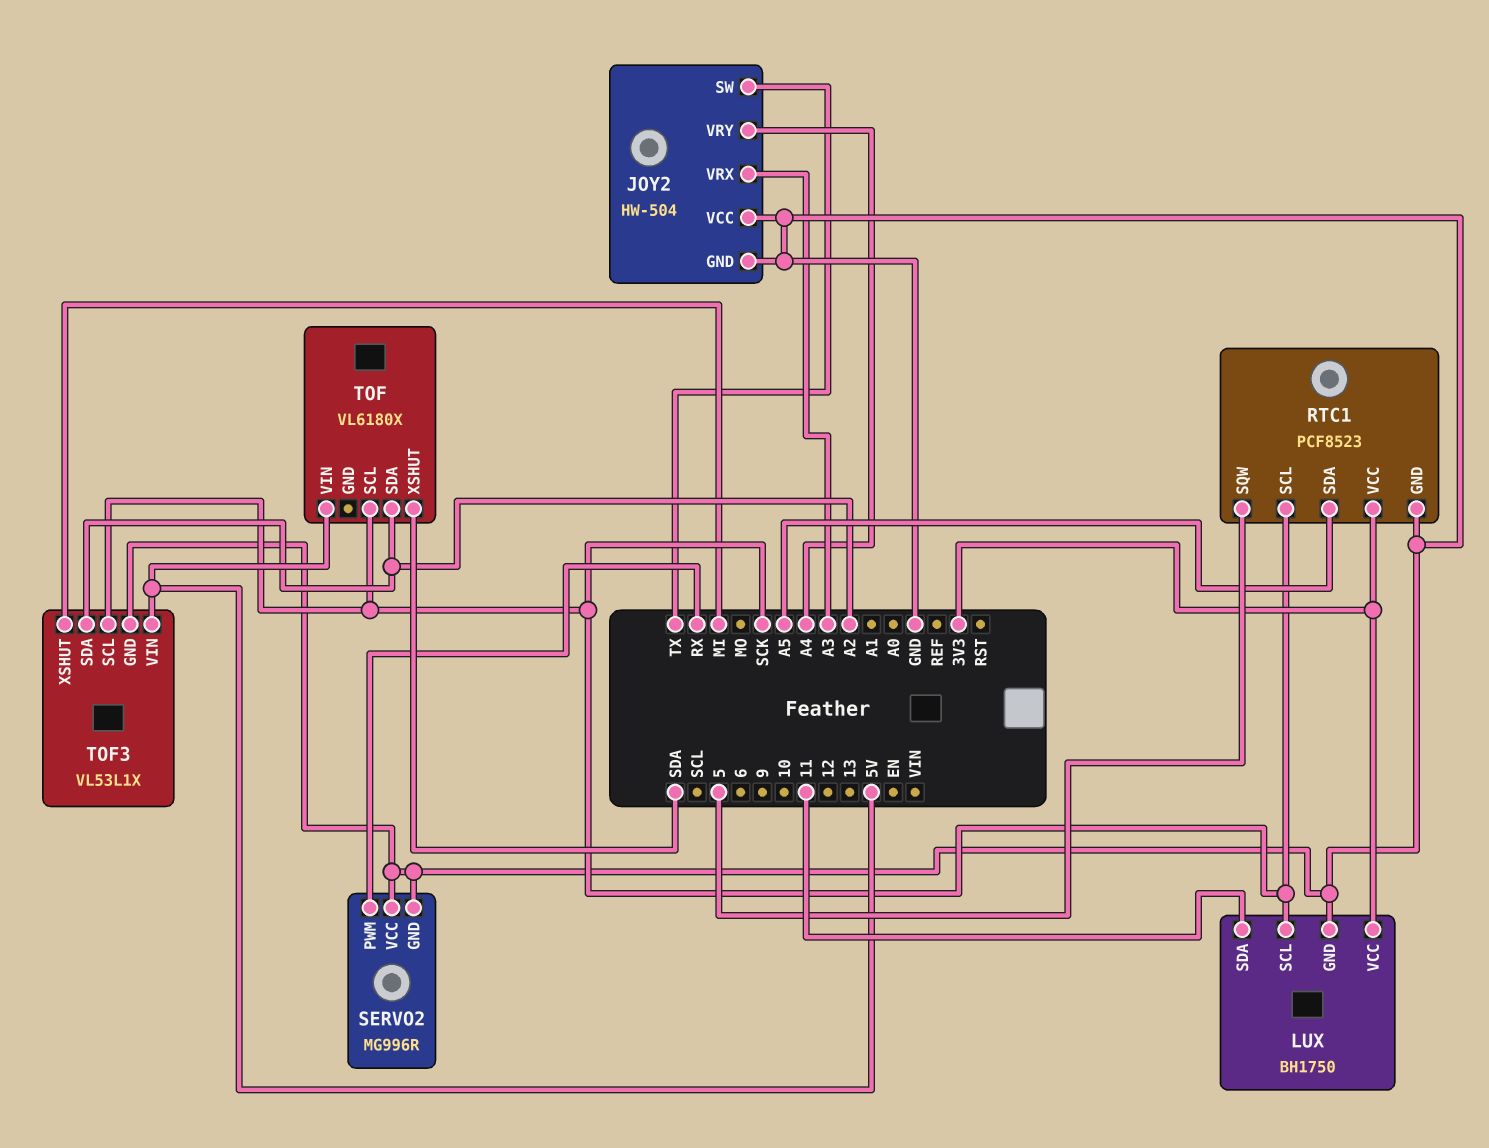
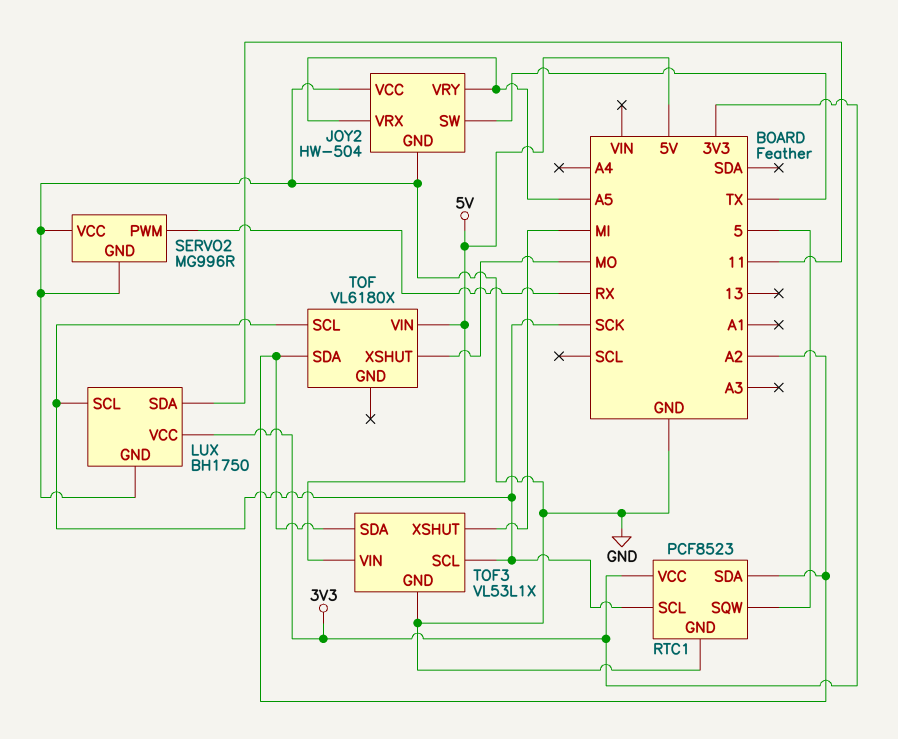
JOY2 pin VRX: A3 -> A5
JOY2 pin VRY: A4 -> A5
RTC1 pin SDA: A5 -> A2
TOF pin XSHUT: SDA -> MO

